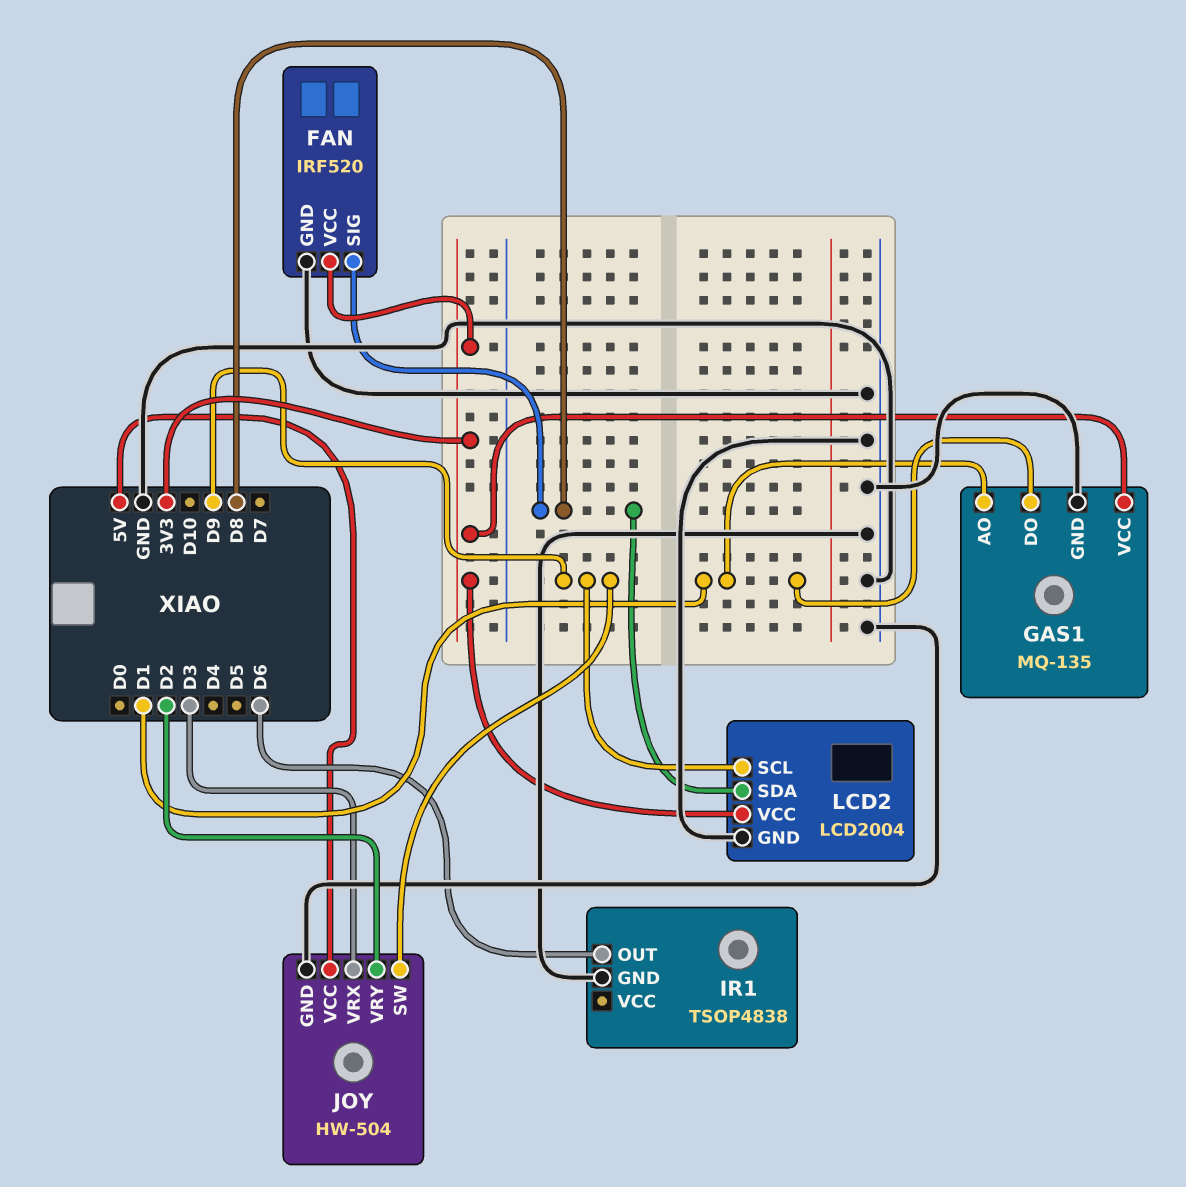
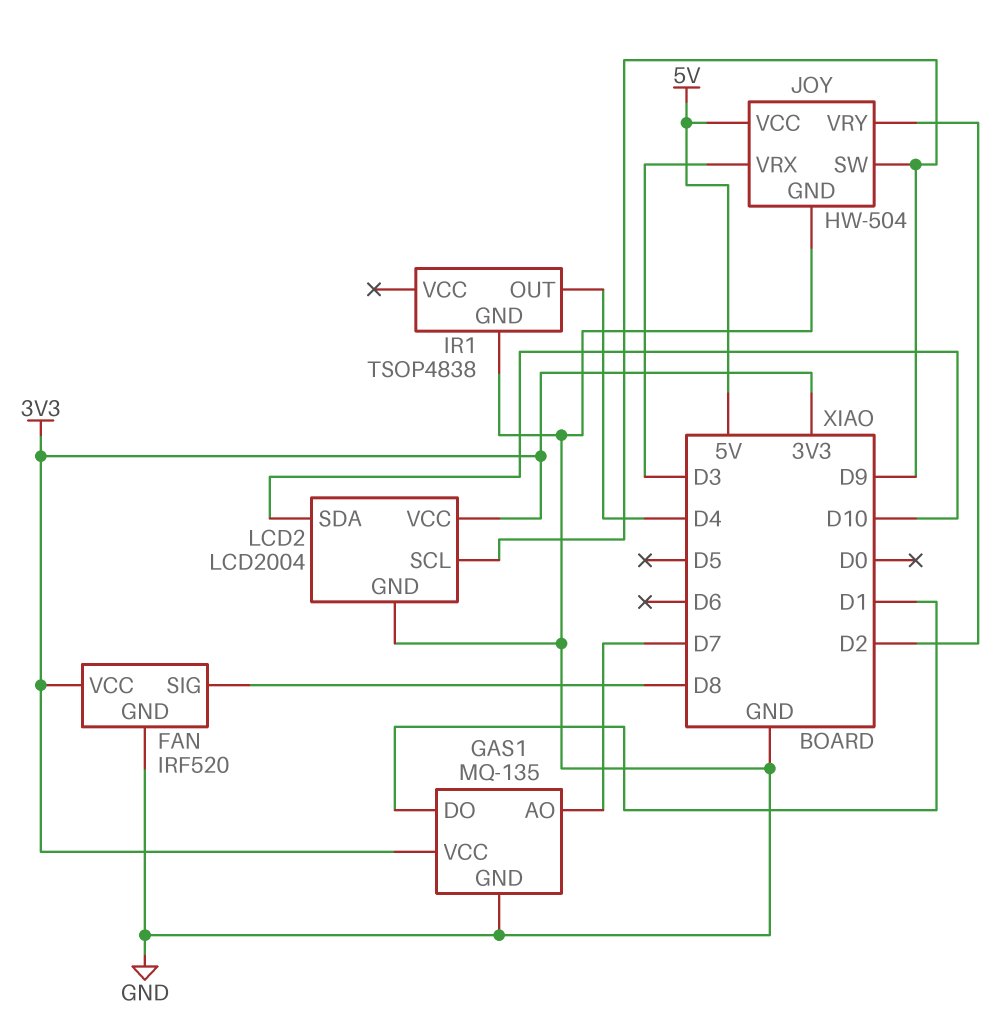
GAS1 pin AO: D1 -> D7
IR1 pin OUT: D6 -> D4
LCD2 pin SDA: D8 -> D10

